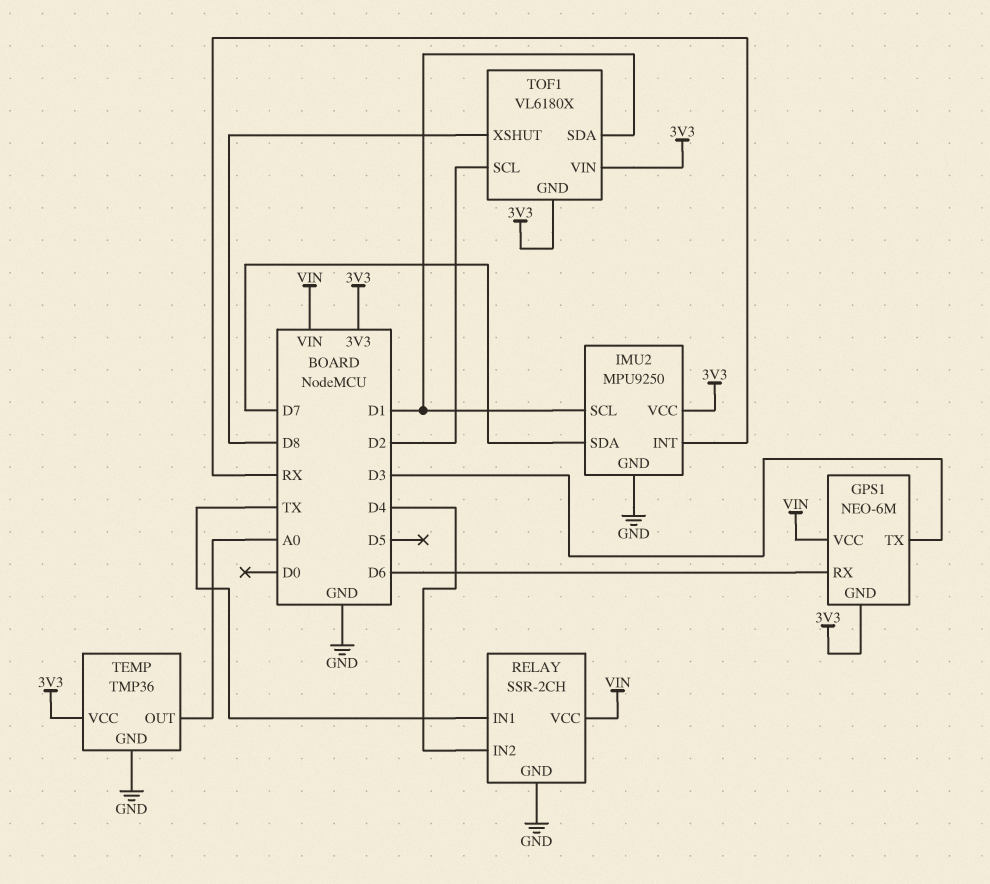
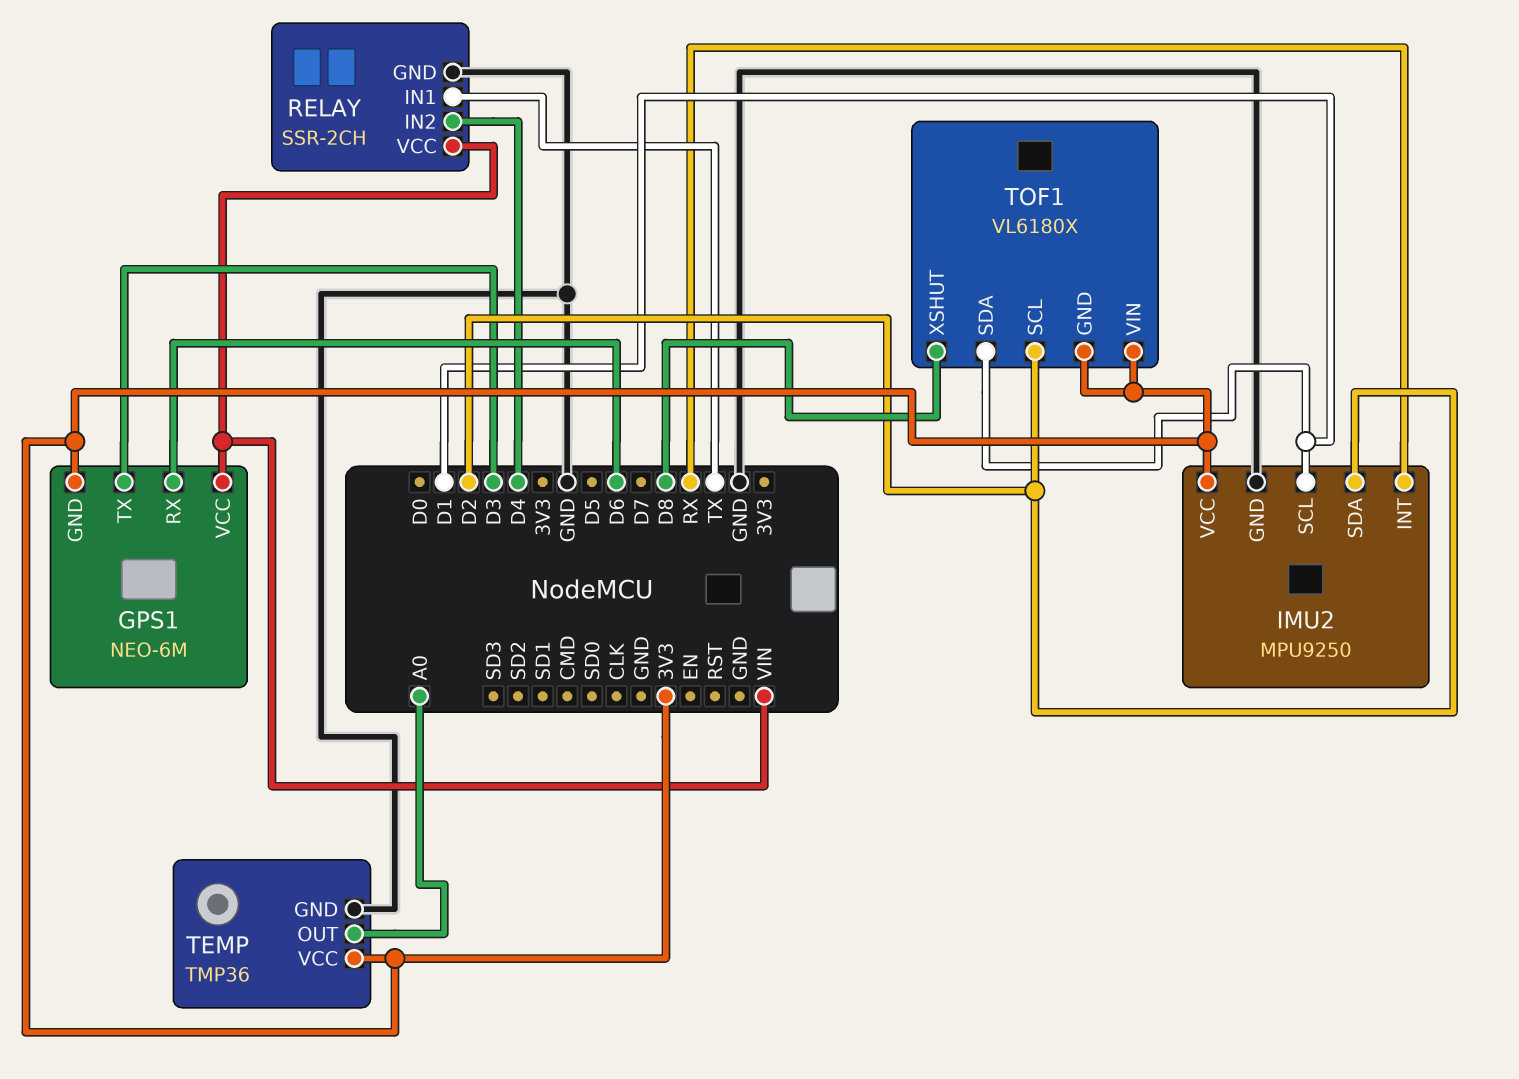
IMU2 pin SDA: D7 -> D2

